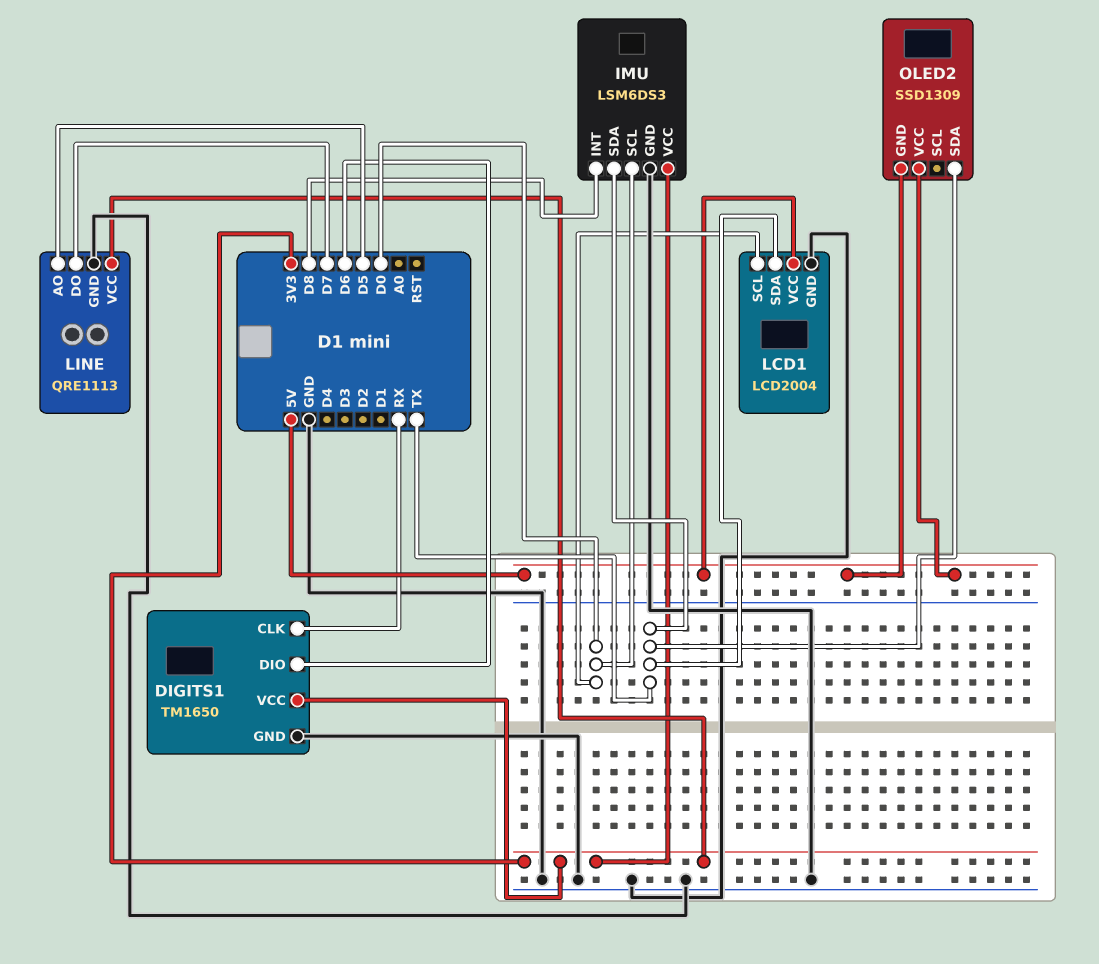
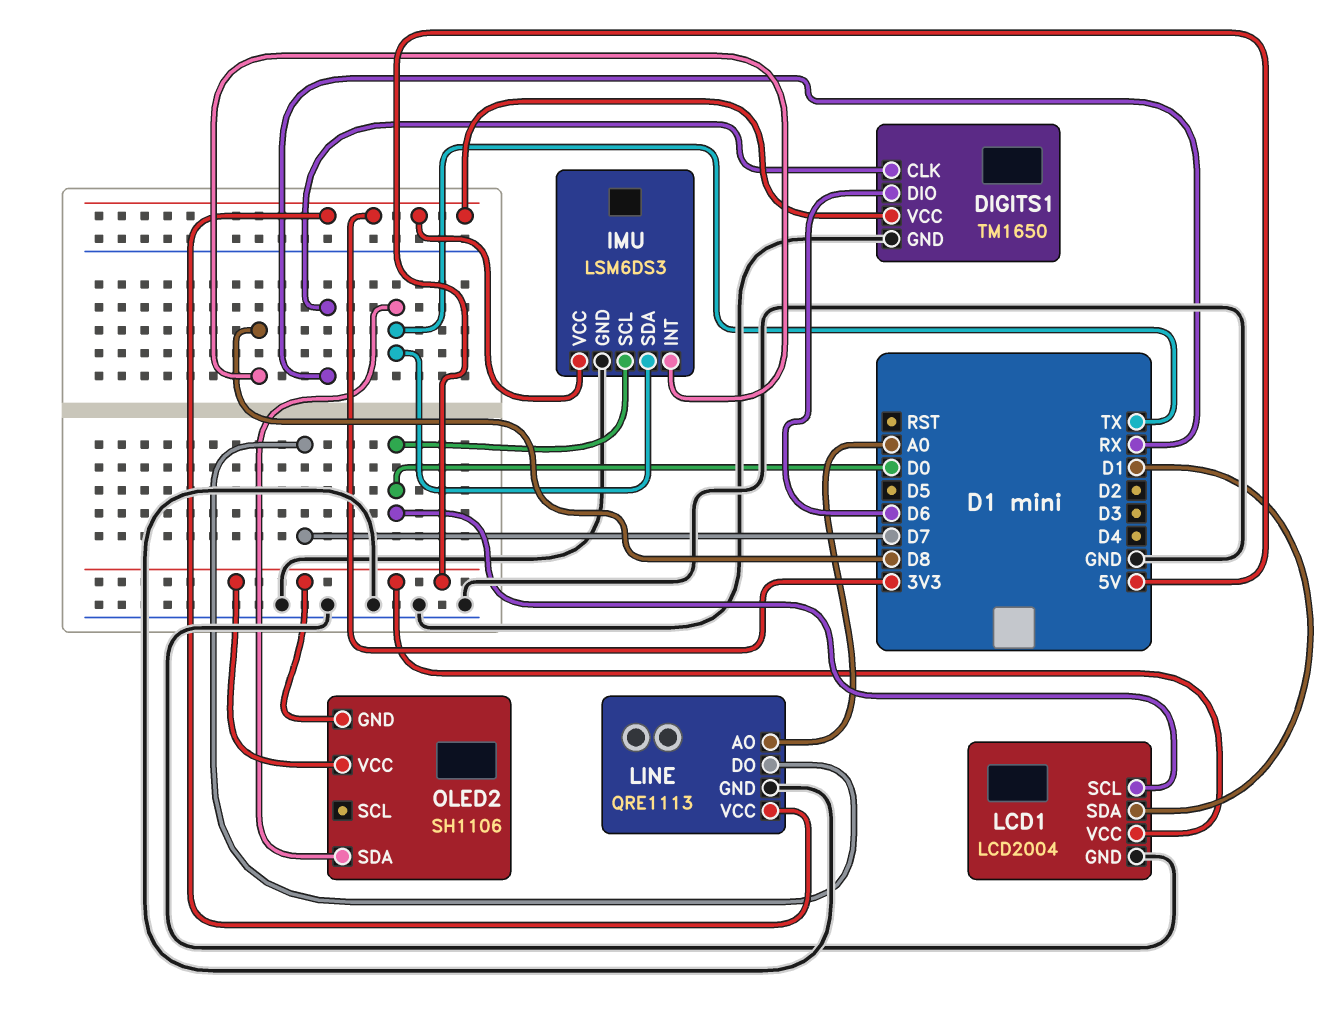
LCD1 pin SDA: TX -> D1
LINE pin AO: D5 -> A0
OLED2: SSD1309 -> SH1106

